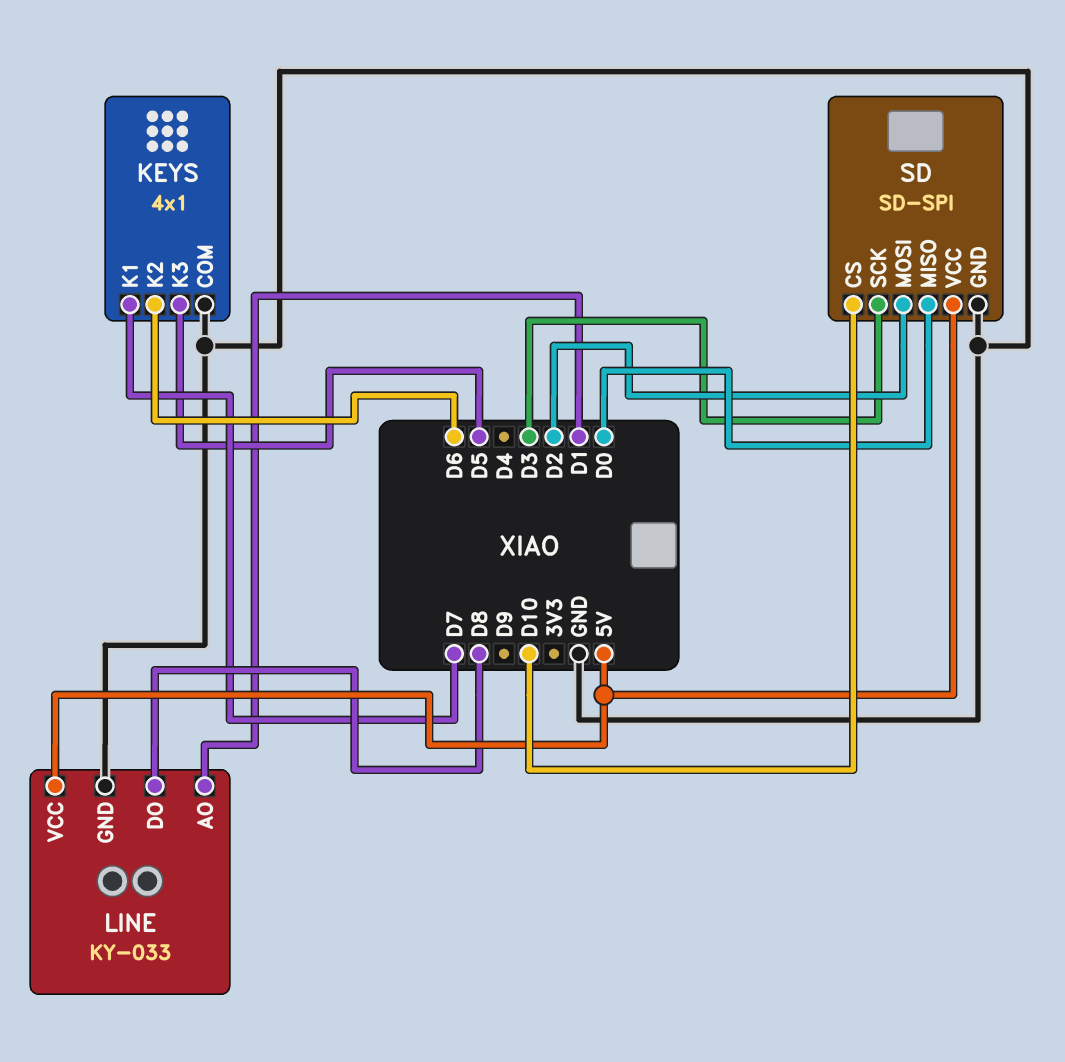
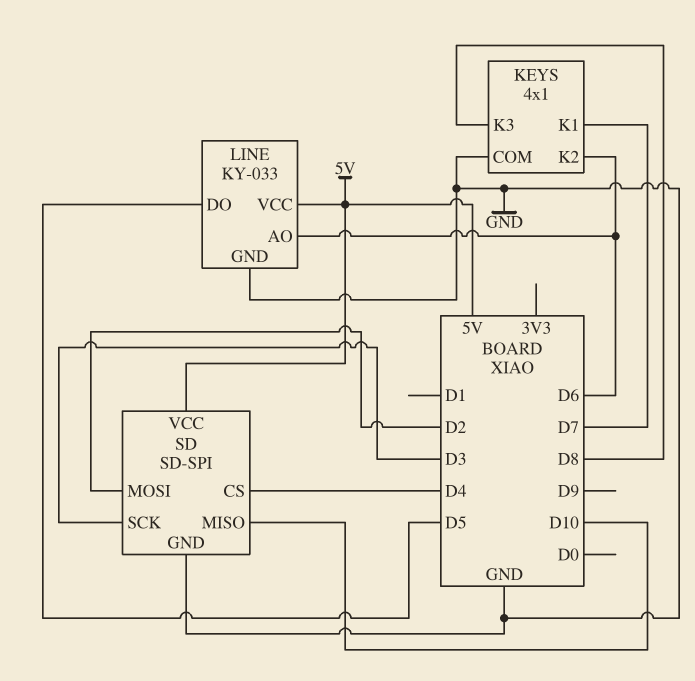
KEYS pin K3: D5 -> D8
LINE pin AO: D1 -> D6
LINE pin DO: D8 -> D5
SD pin CS: D10 -> D4
SD pin MISO: D0 -> D10

